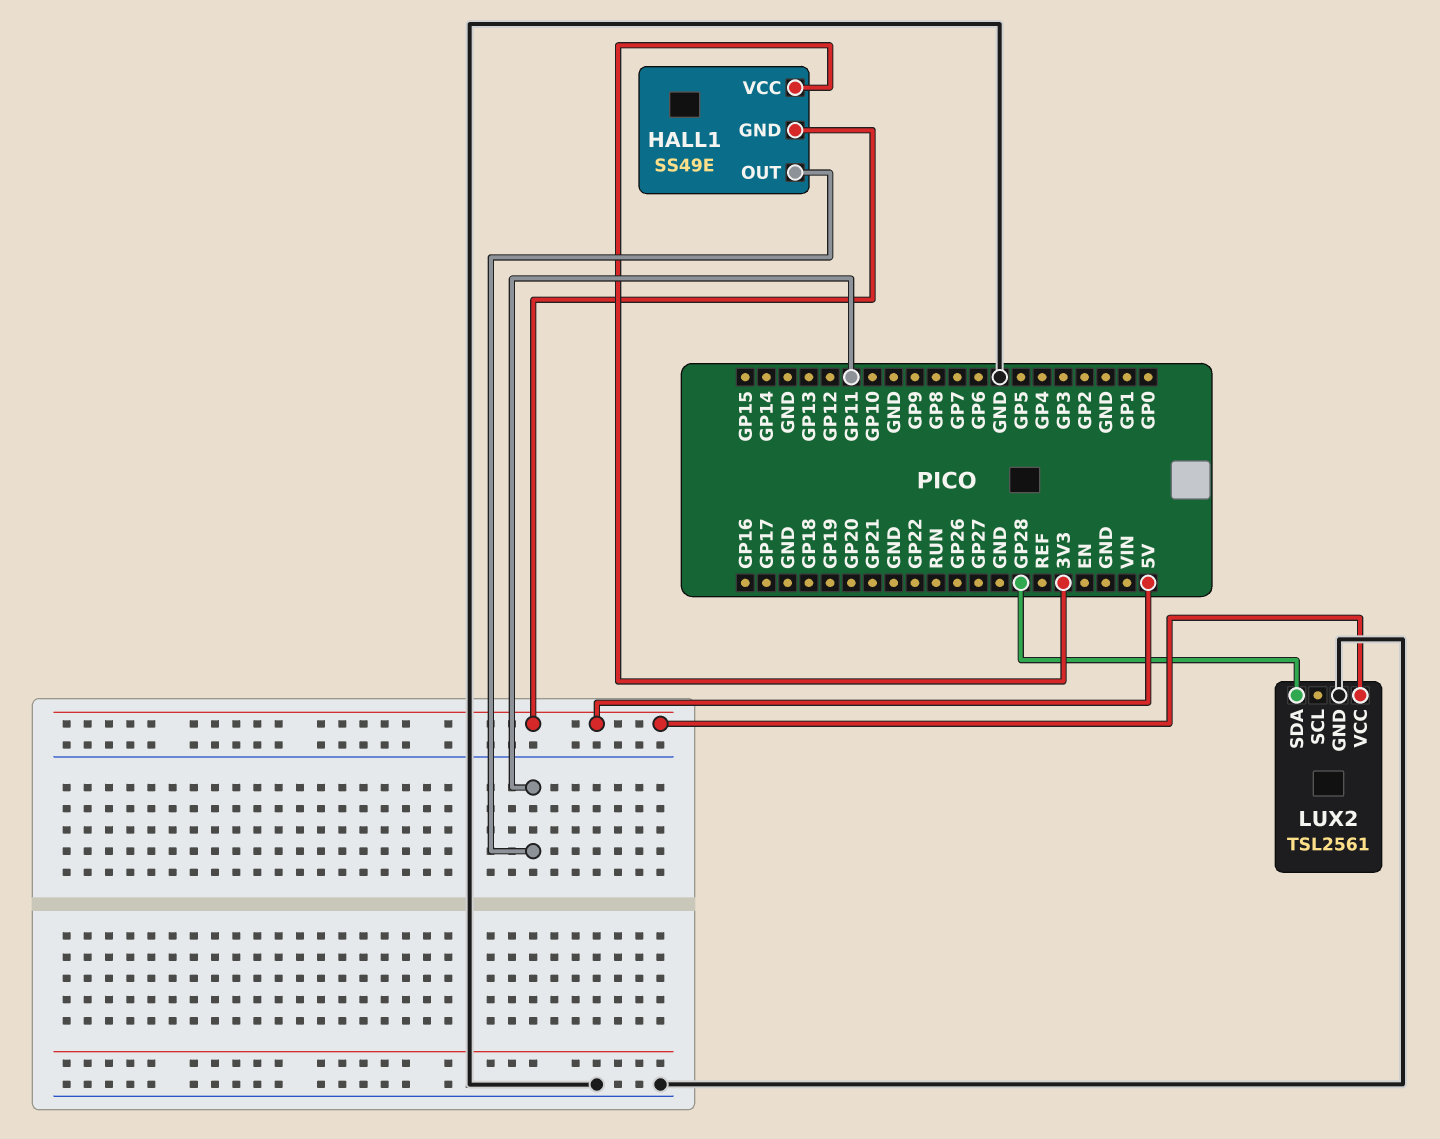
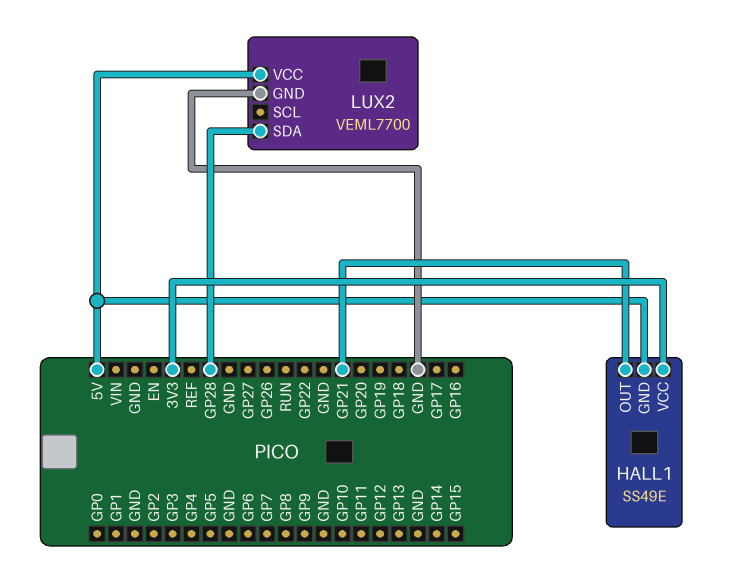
HALL1 pin OUT: GP11 -> GP21
LUX2: TSL2561 -> VEML7700

